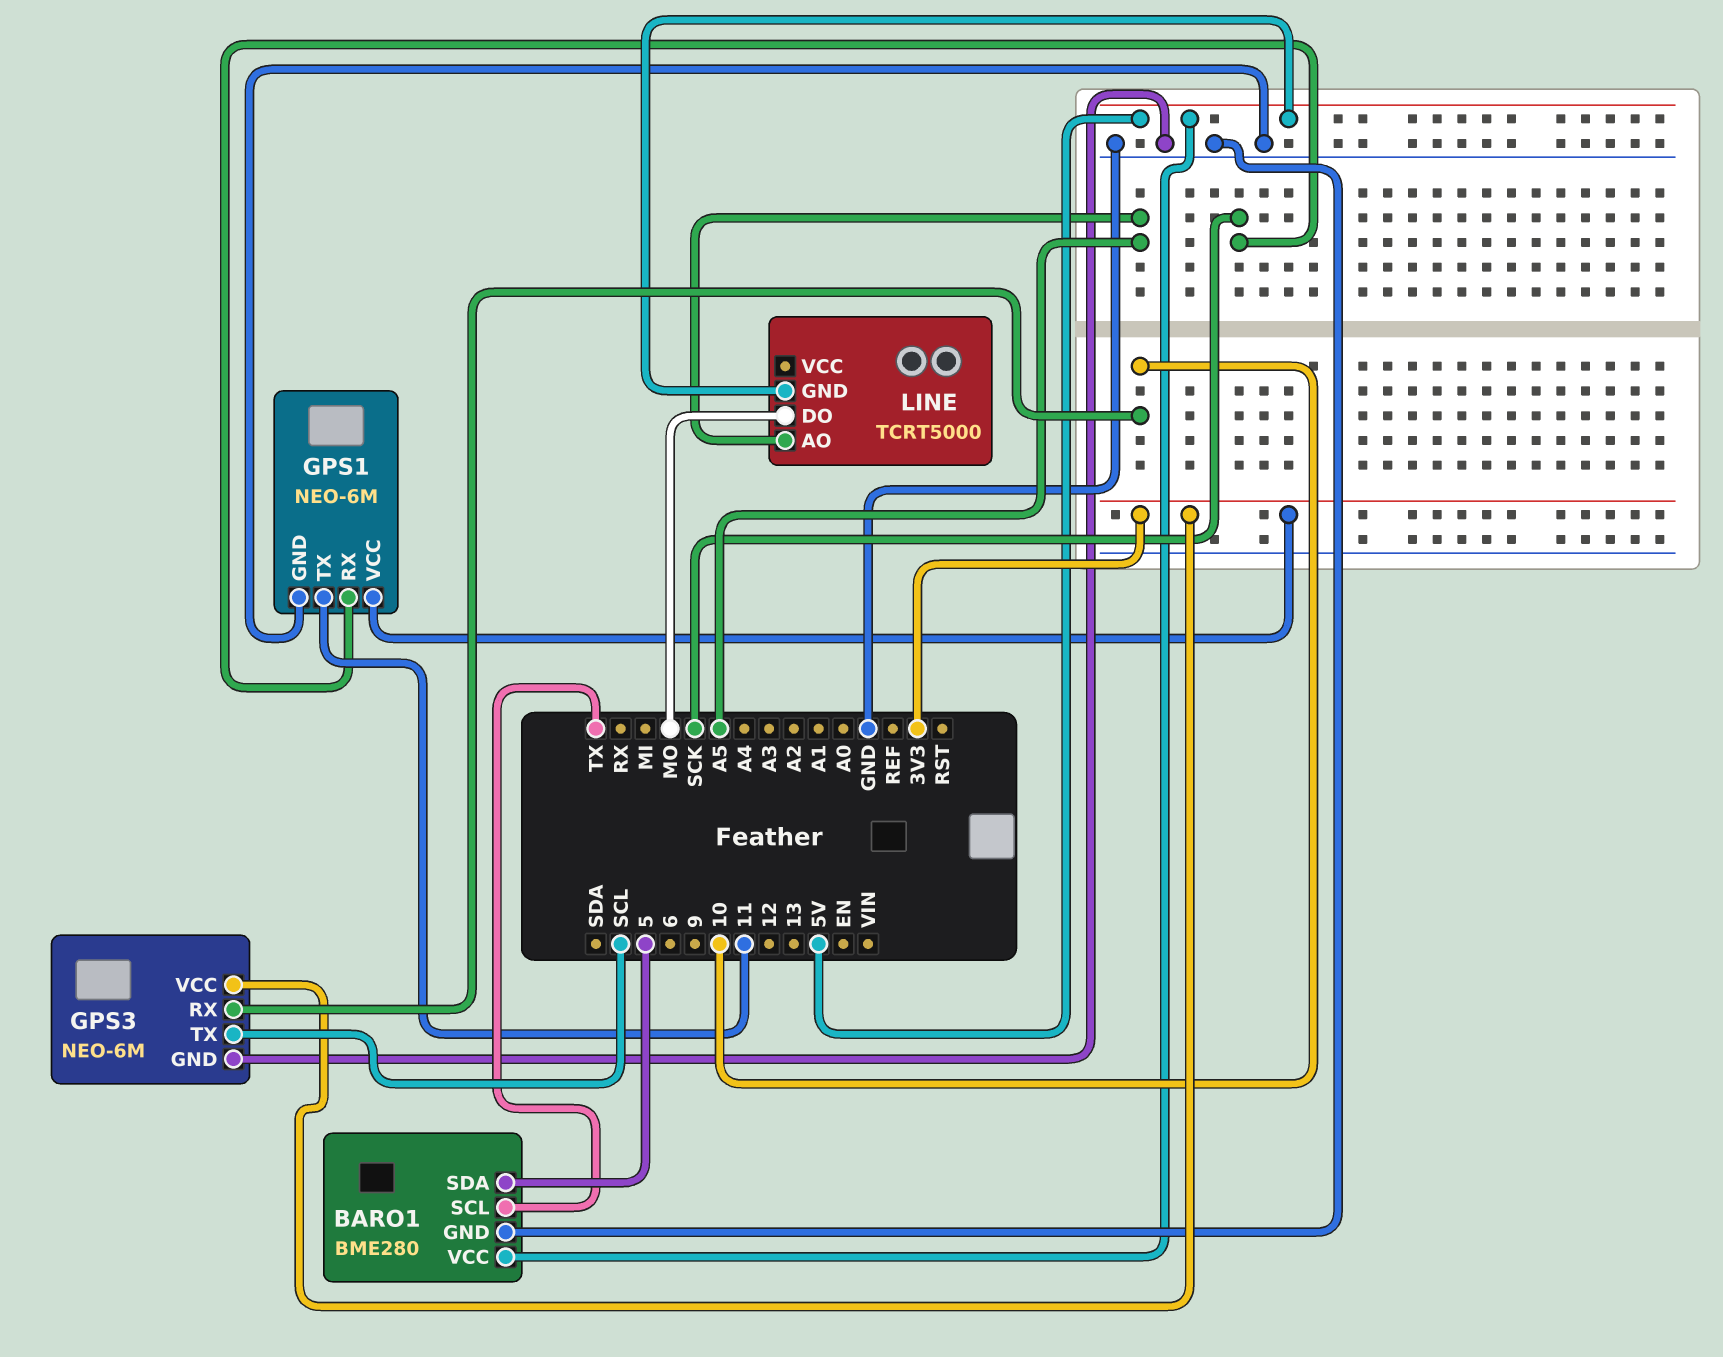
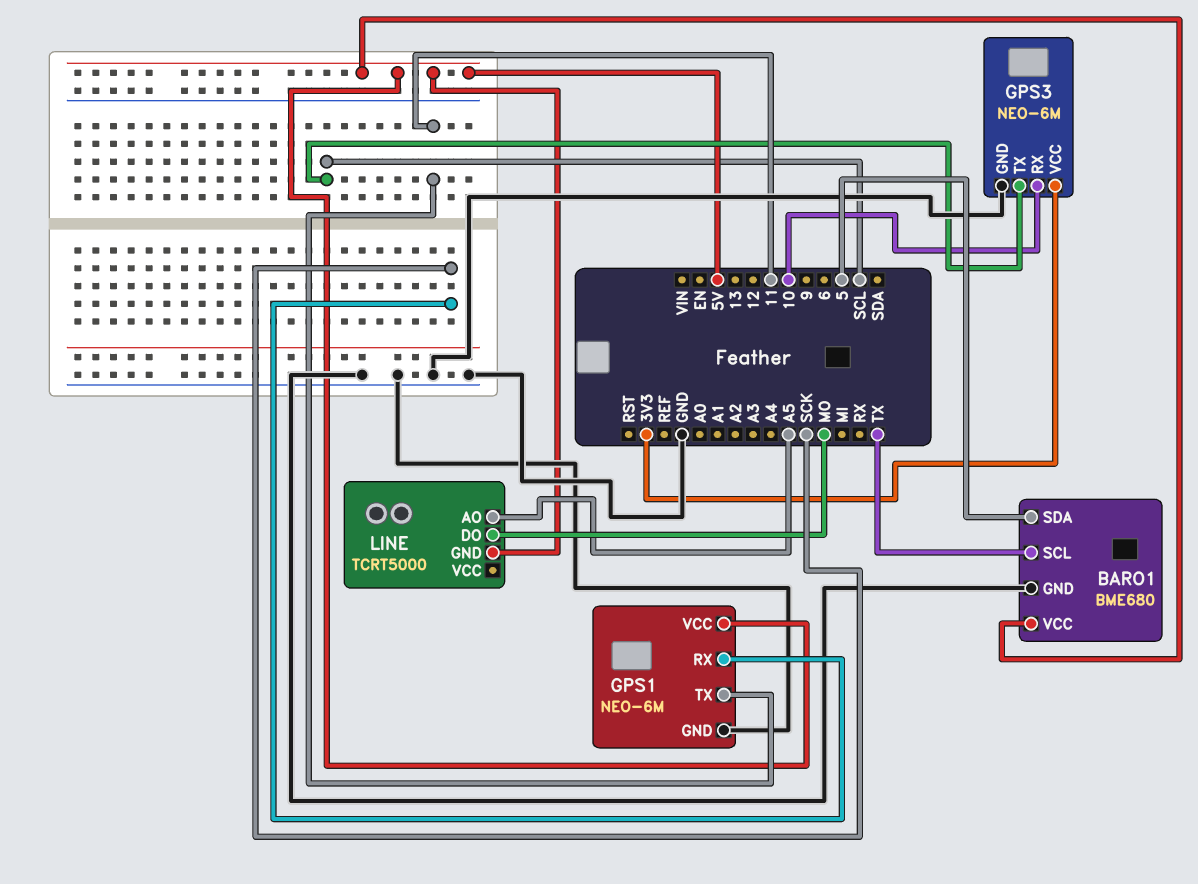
BARO1: BME280 -> BME680
GPS1 pin VCC: 3V3 -> 5V

